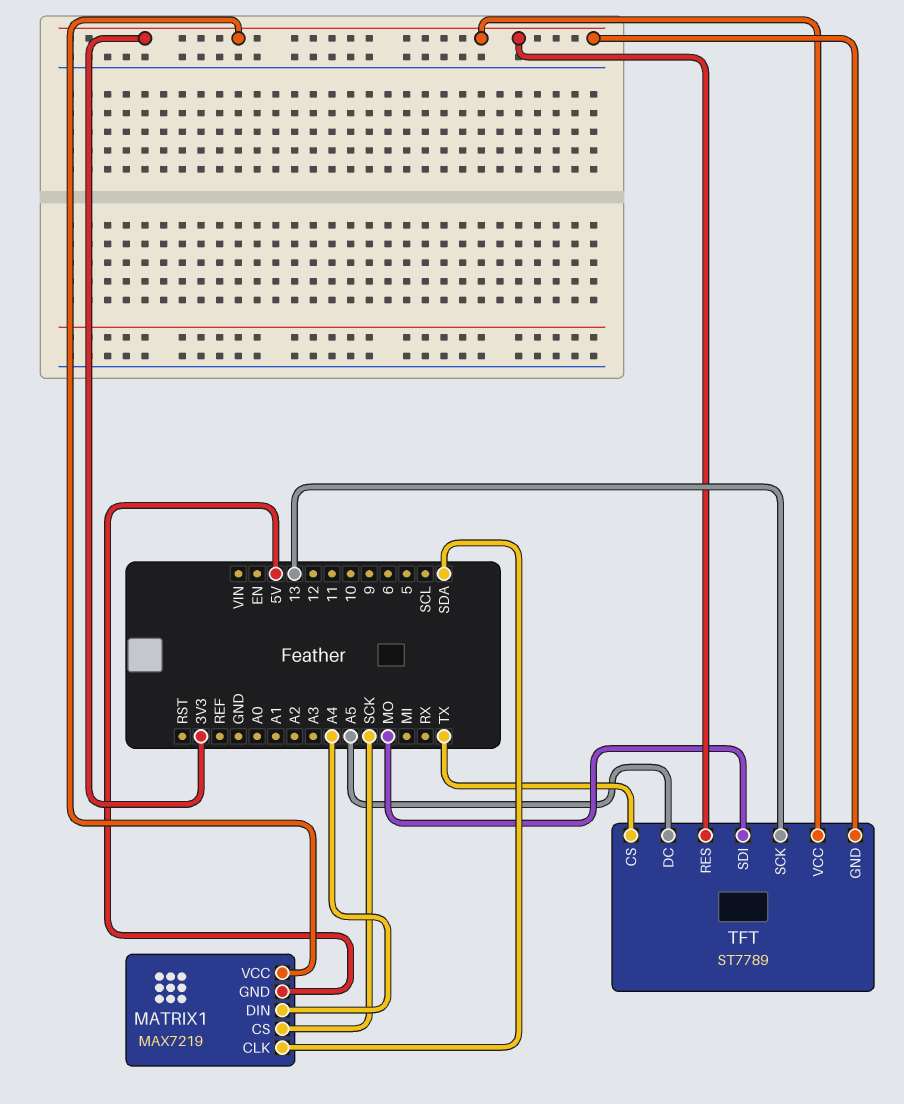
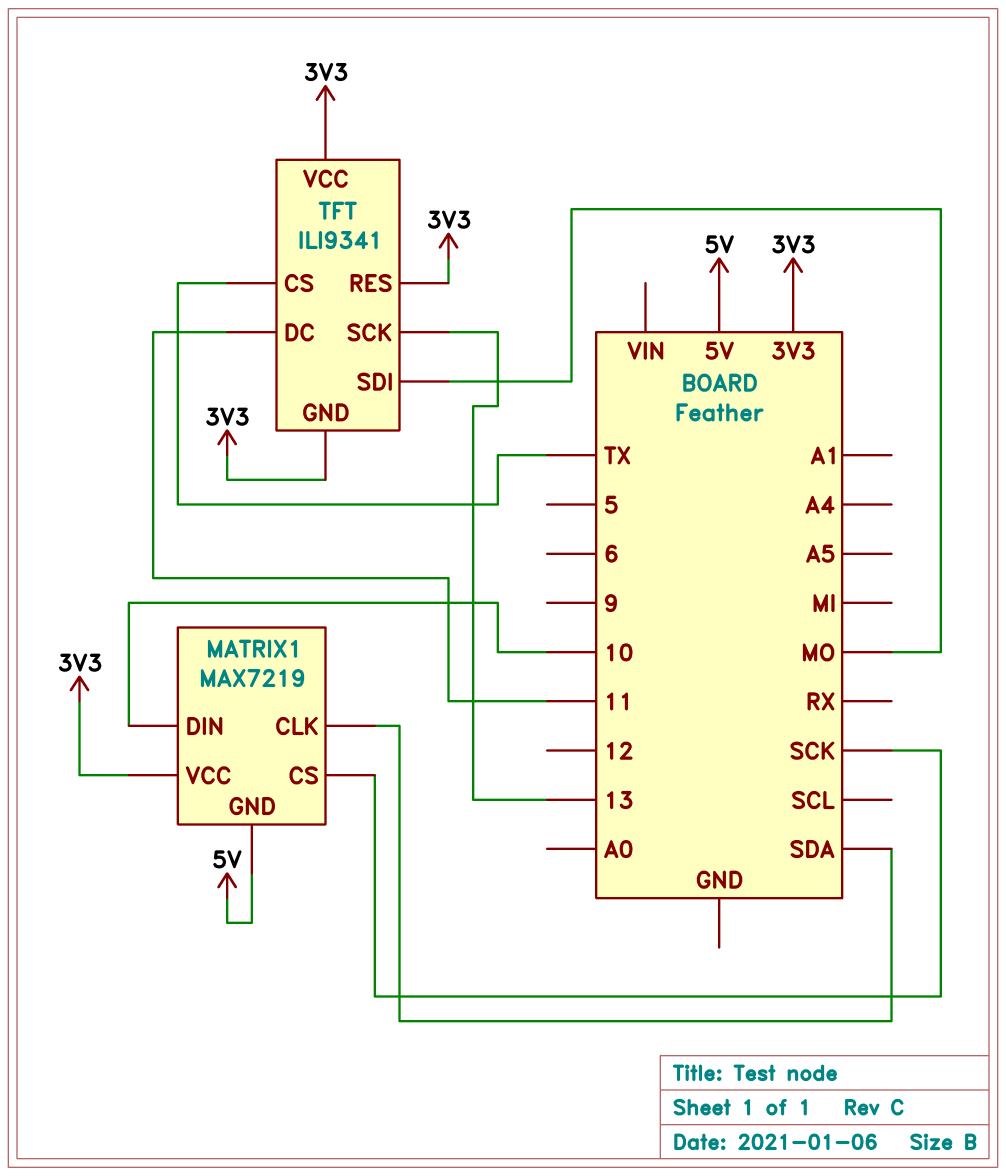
MATRIX1 pin DIN: A4 -> 10
TFT: ST7789 -> ILI9341
TFT pin DC: A5 -> 11

